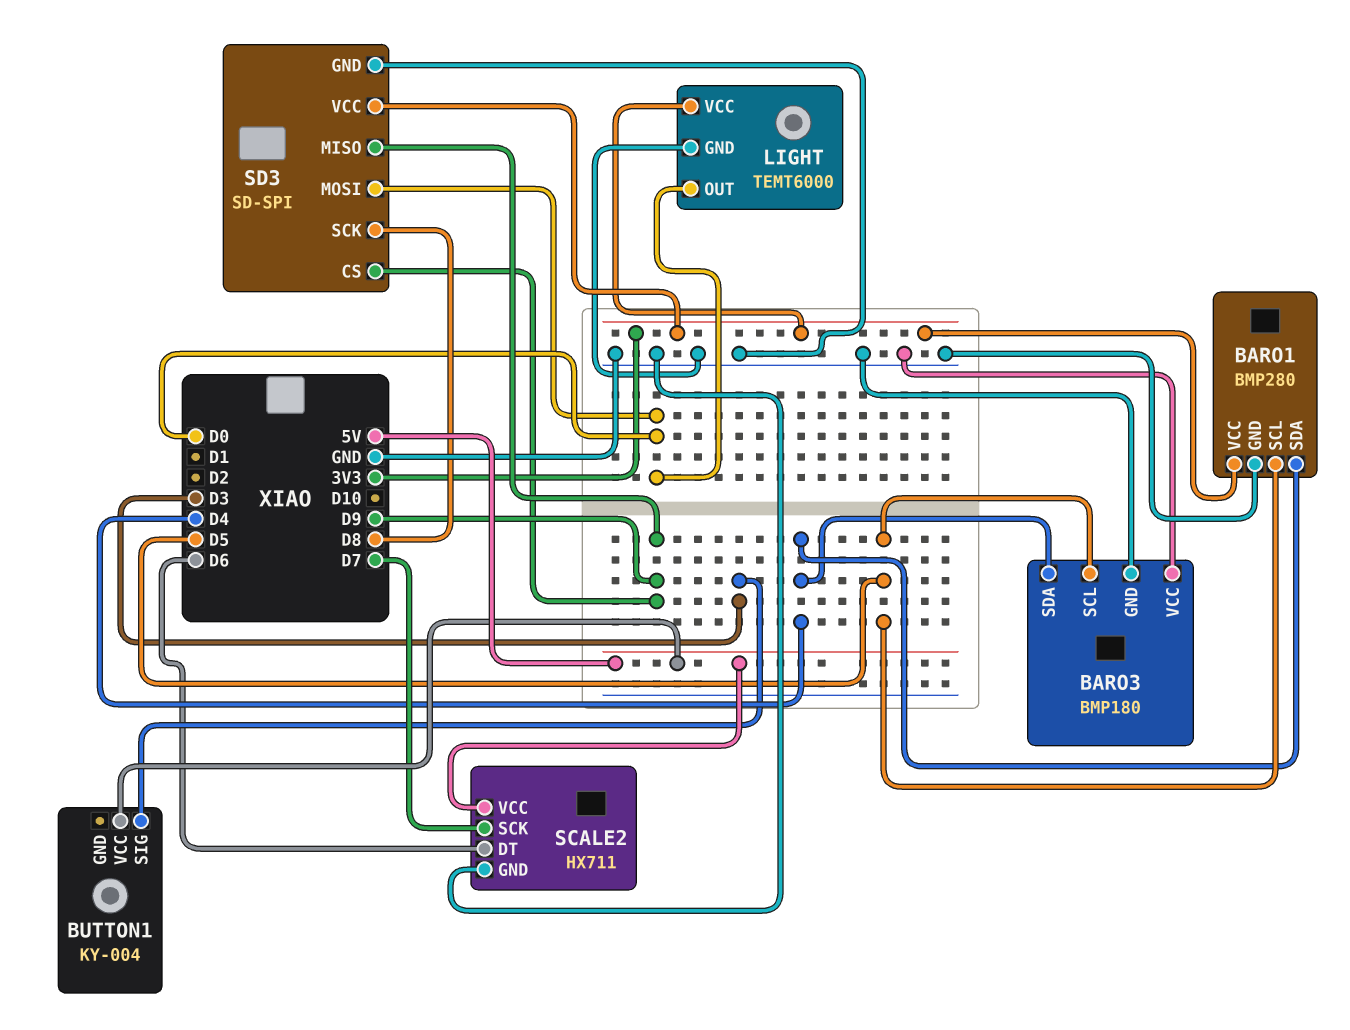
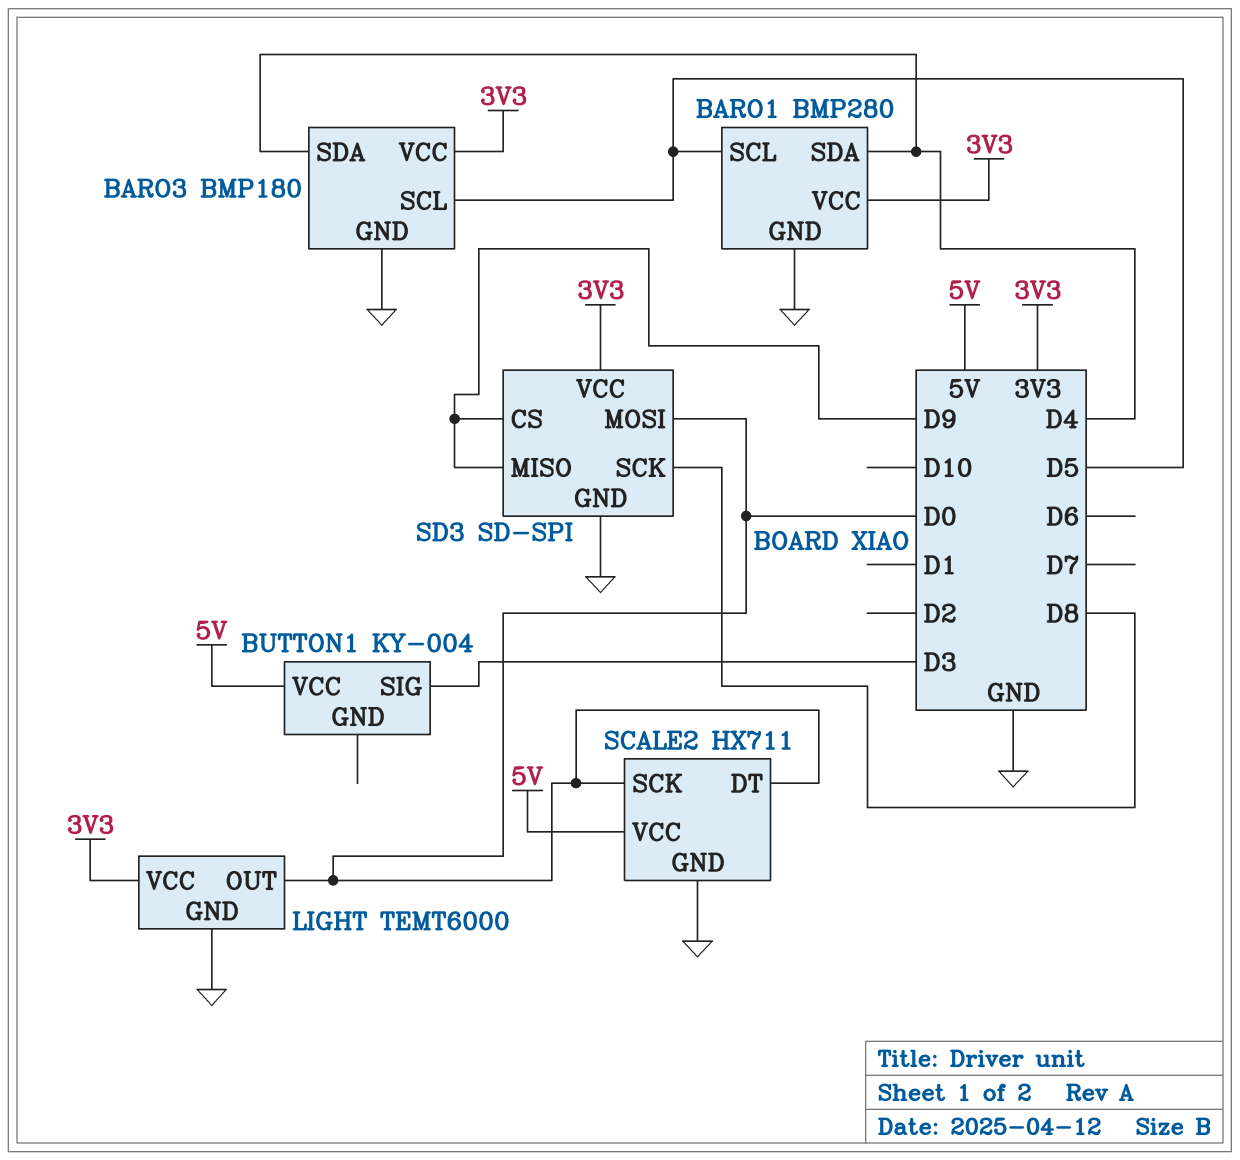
BARO3 pin VCC: GND -> 3V3
SCALE2 pin DT: D6 -> D0
SCALE2 pin SCK: D7 -> D0

